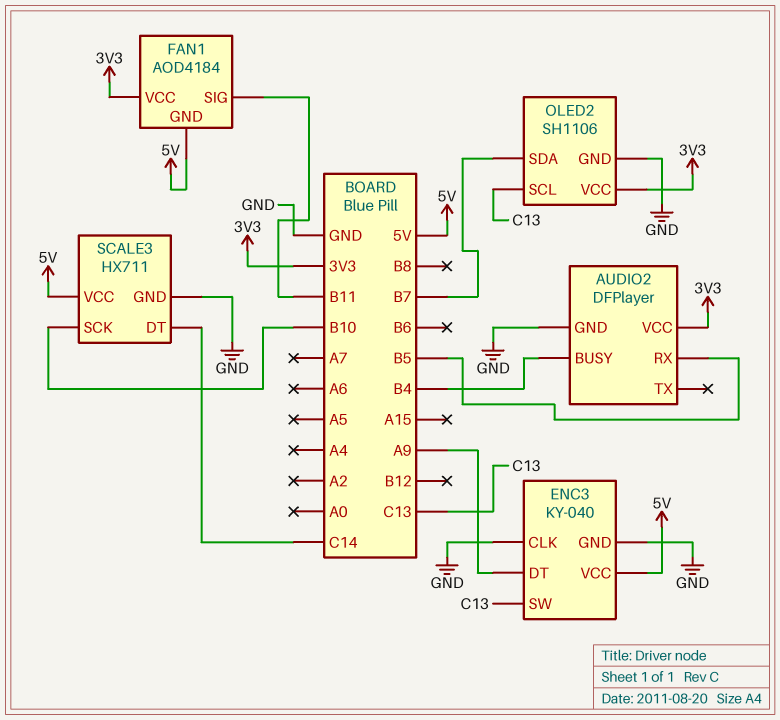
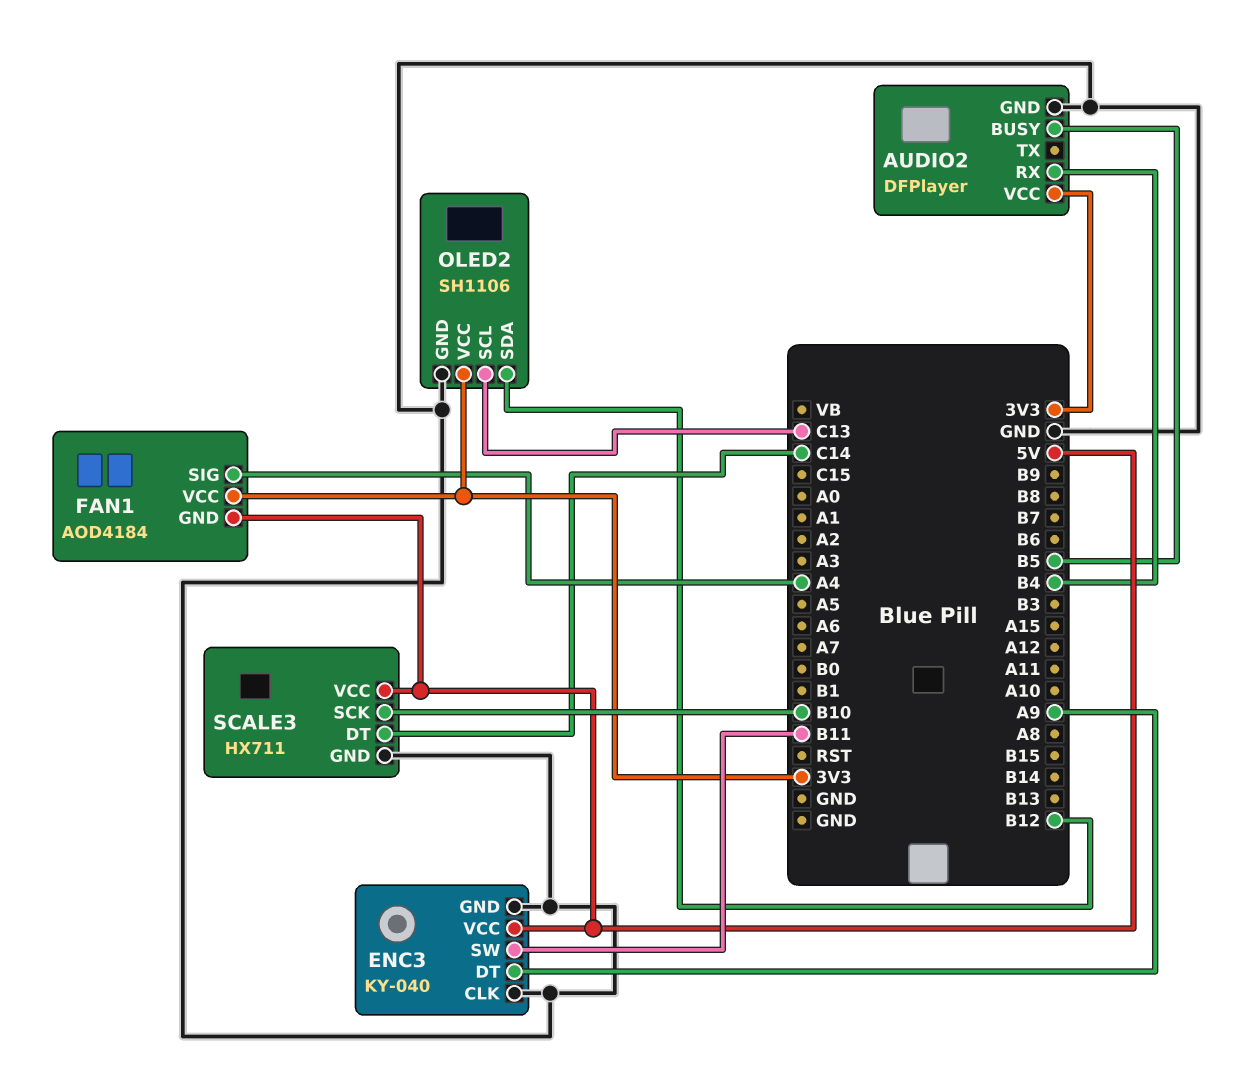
AUDIO2 pin BUSY: B4 -> B5
AUDIO2 pin RX: B5 -> B4
ENC3 pin SW: C13 -> B11
FAN1 pin SIG: B11 -> A4
OLED2 pin SDA: B7 -> B12

